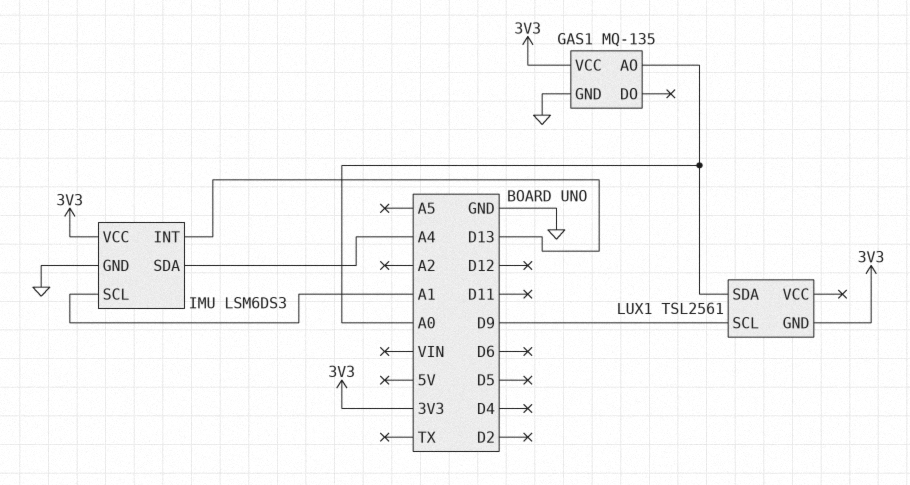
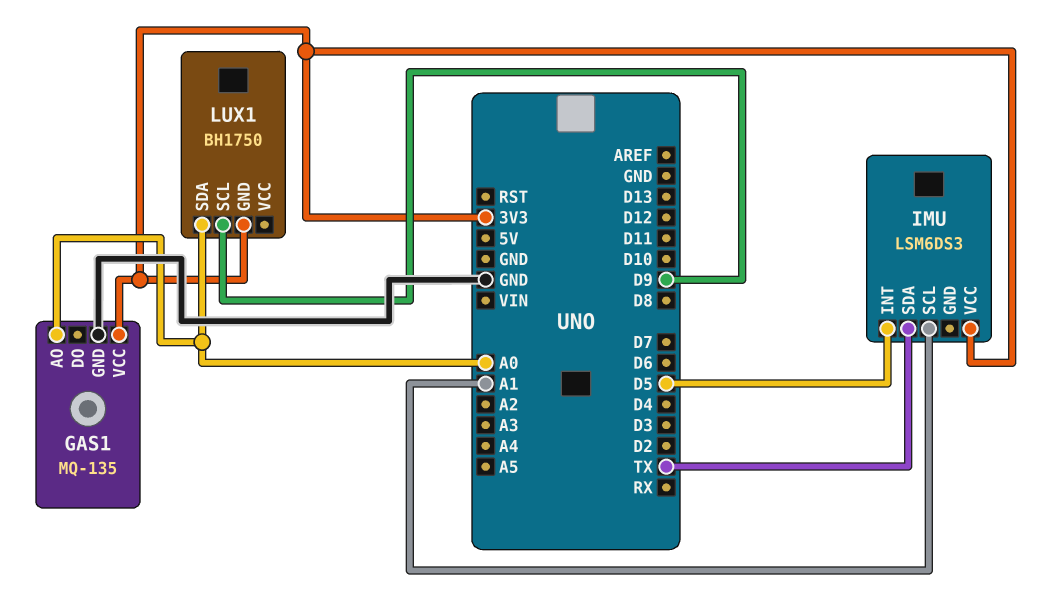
IMU pin GND: GND -> none
IMU pin INT: D13 -> D5
IMU pin SDA: A4 -> TX
LUX1: TSL2561 -> BH1750

